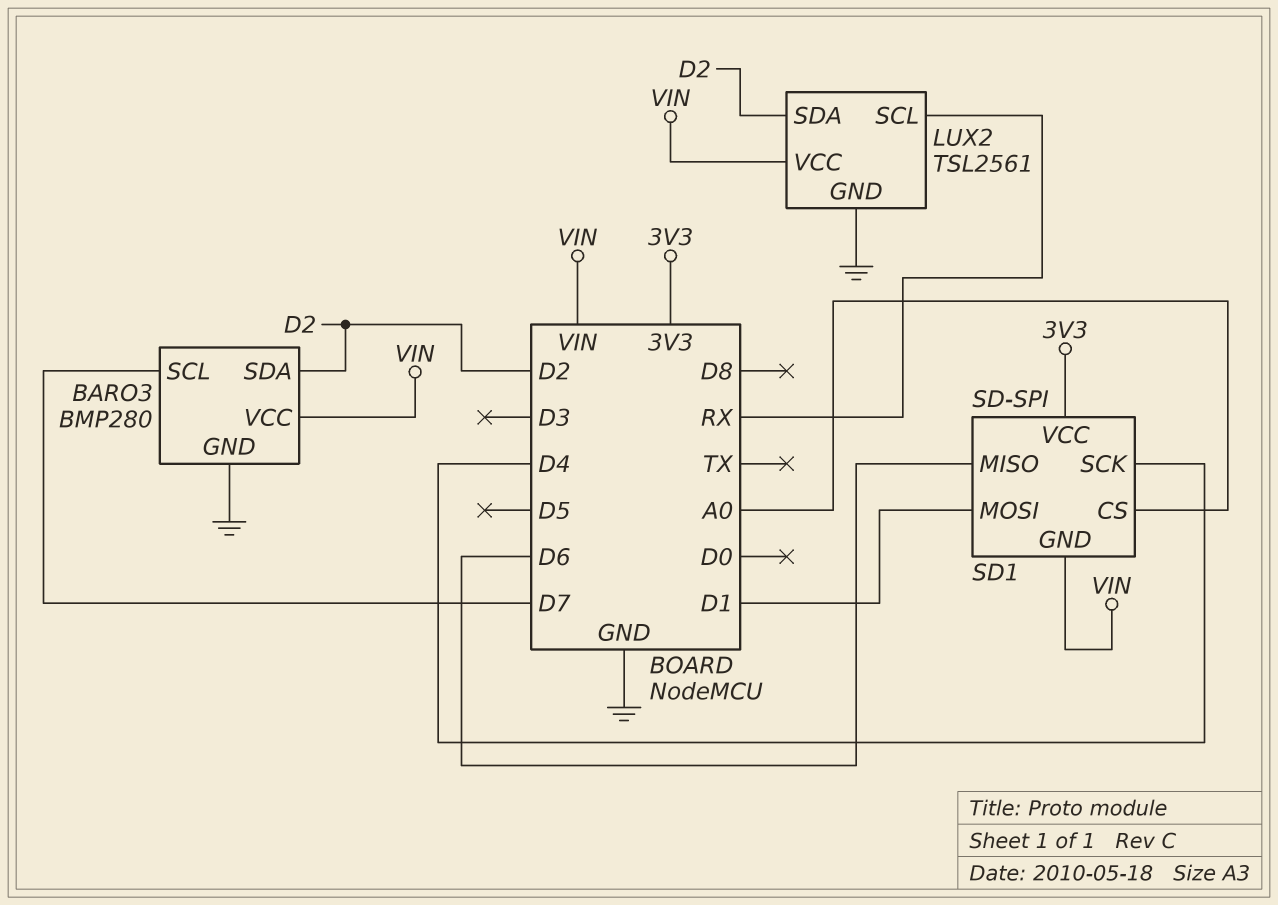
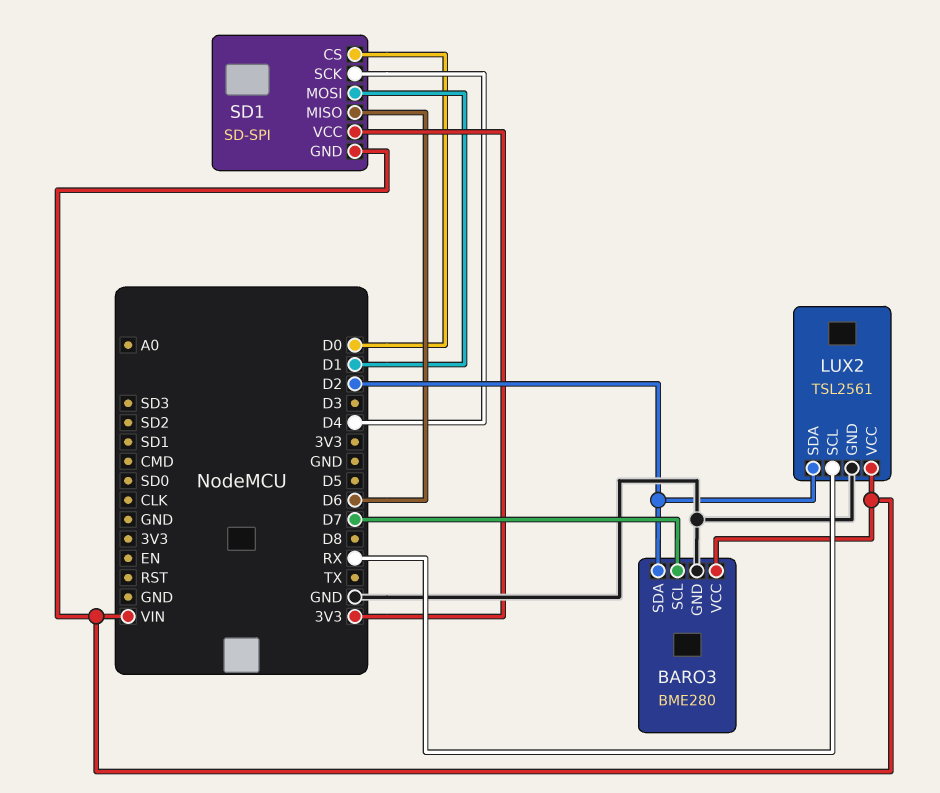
BARO3: BMP280 -> BME280
SD1 pin CS: A0 -> D0

